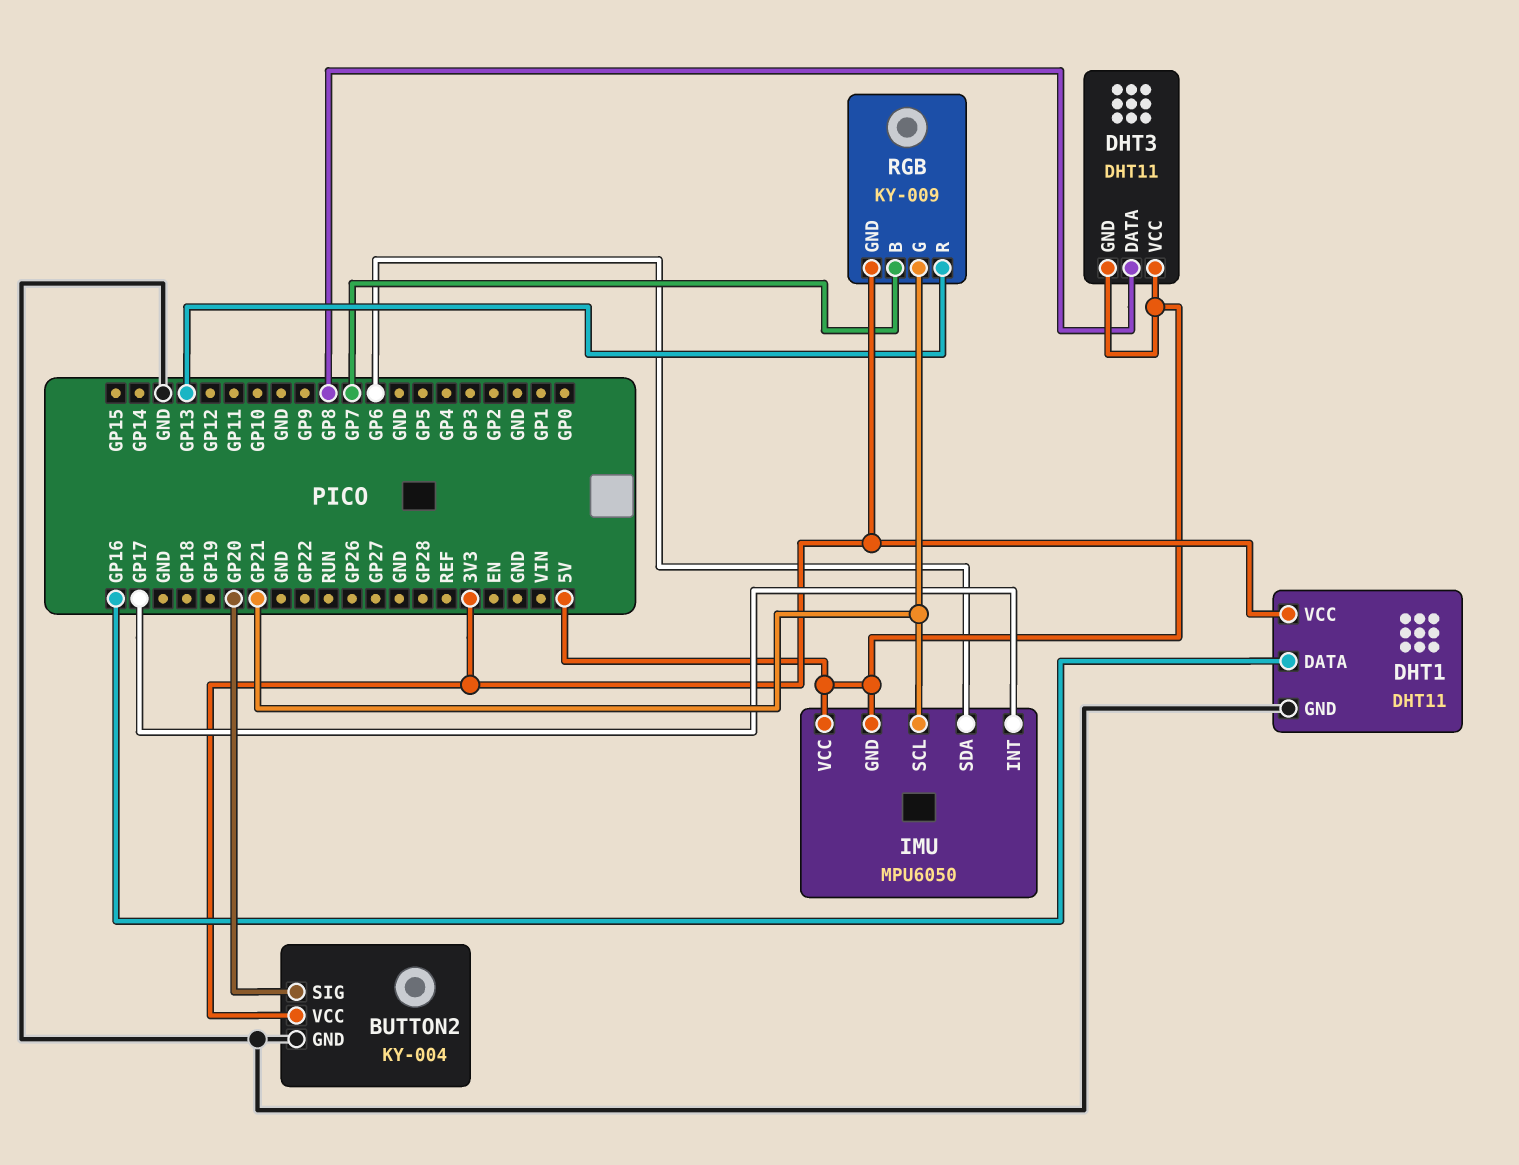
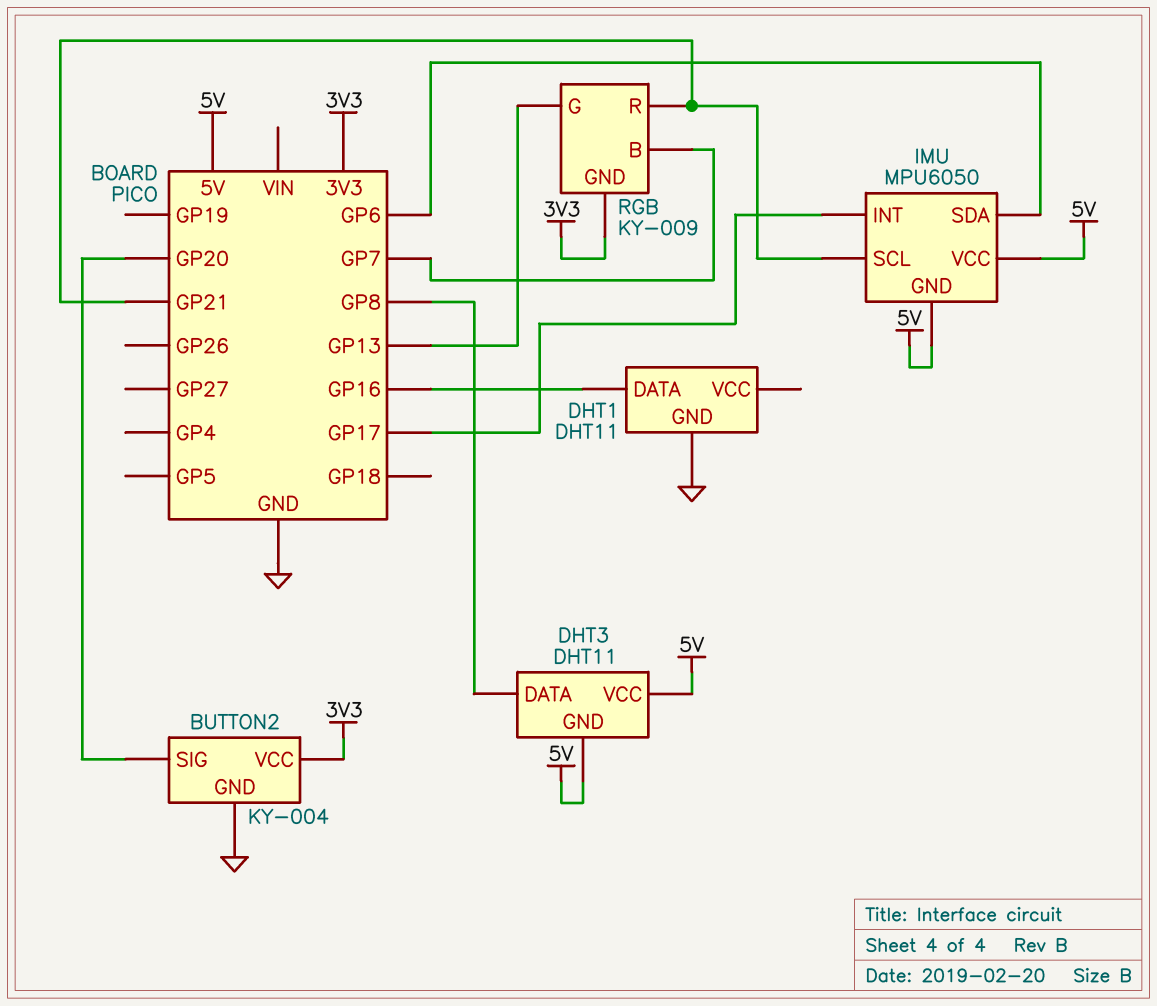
DHT1 pin VCC: 3V3 -> none
RGB pin G: GP21 -> GP13
RGB pin R: GP13 -> GP21

